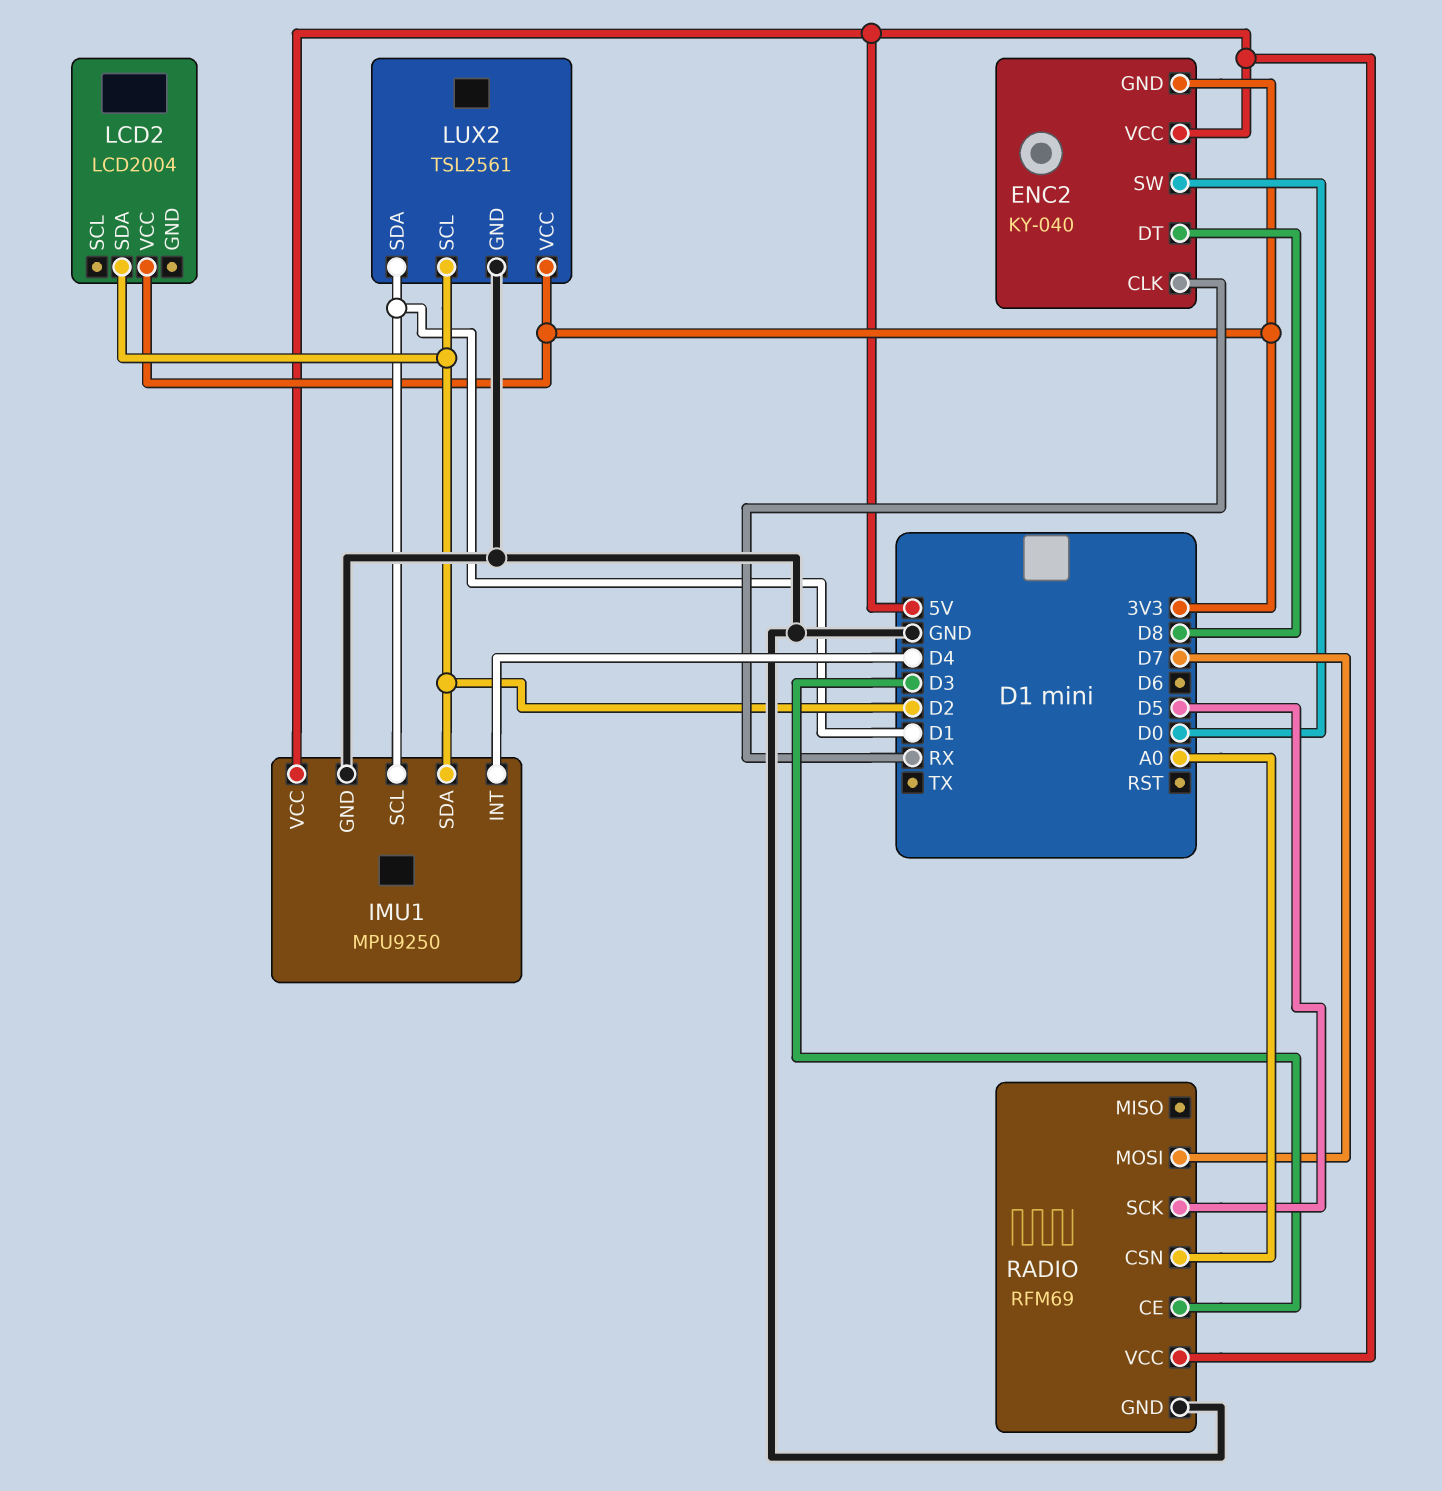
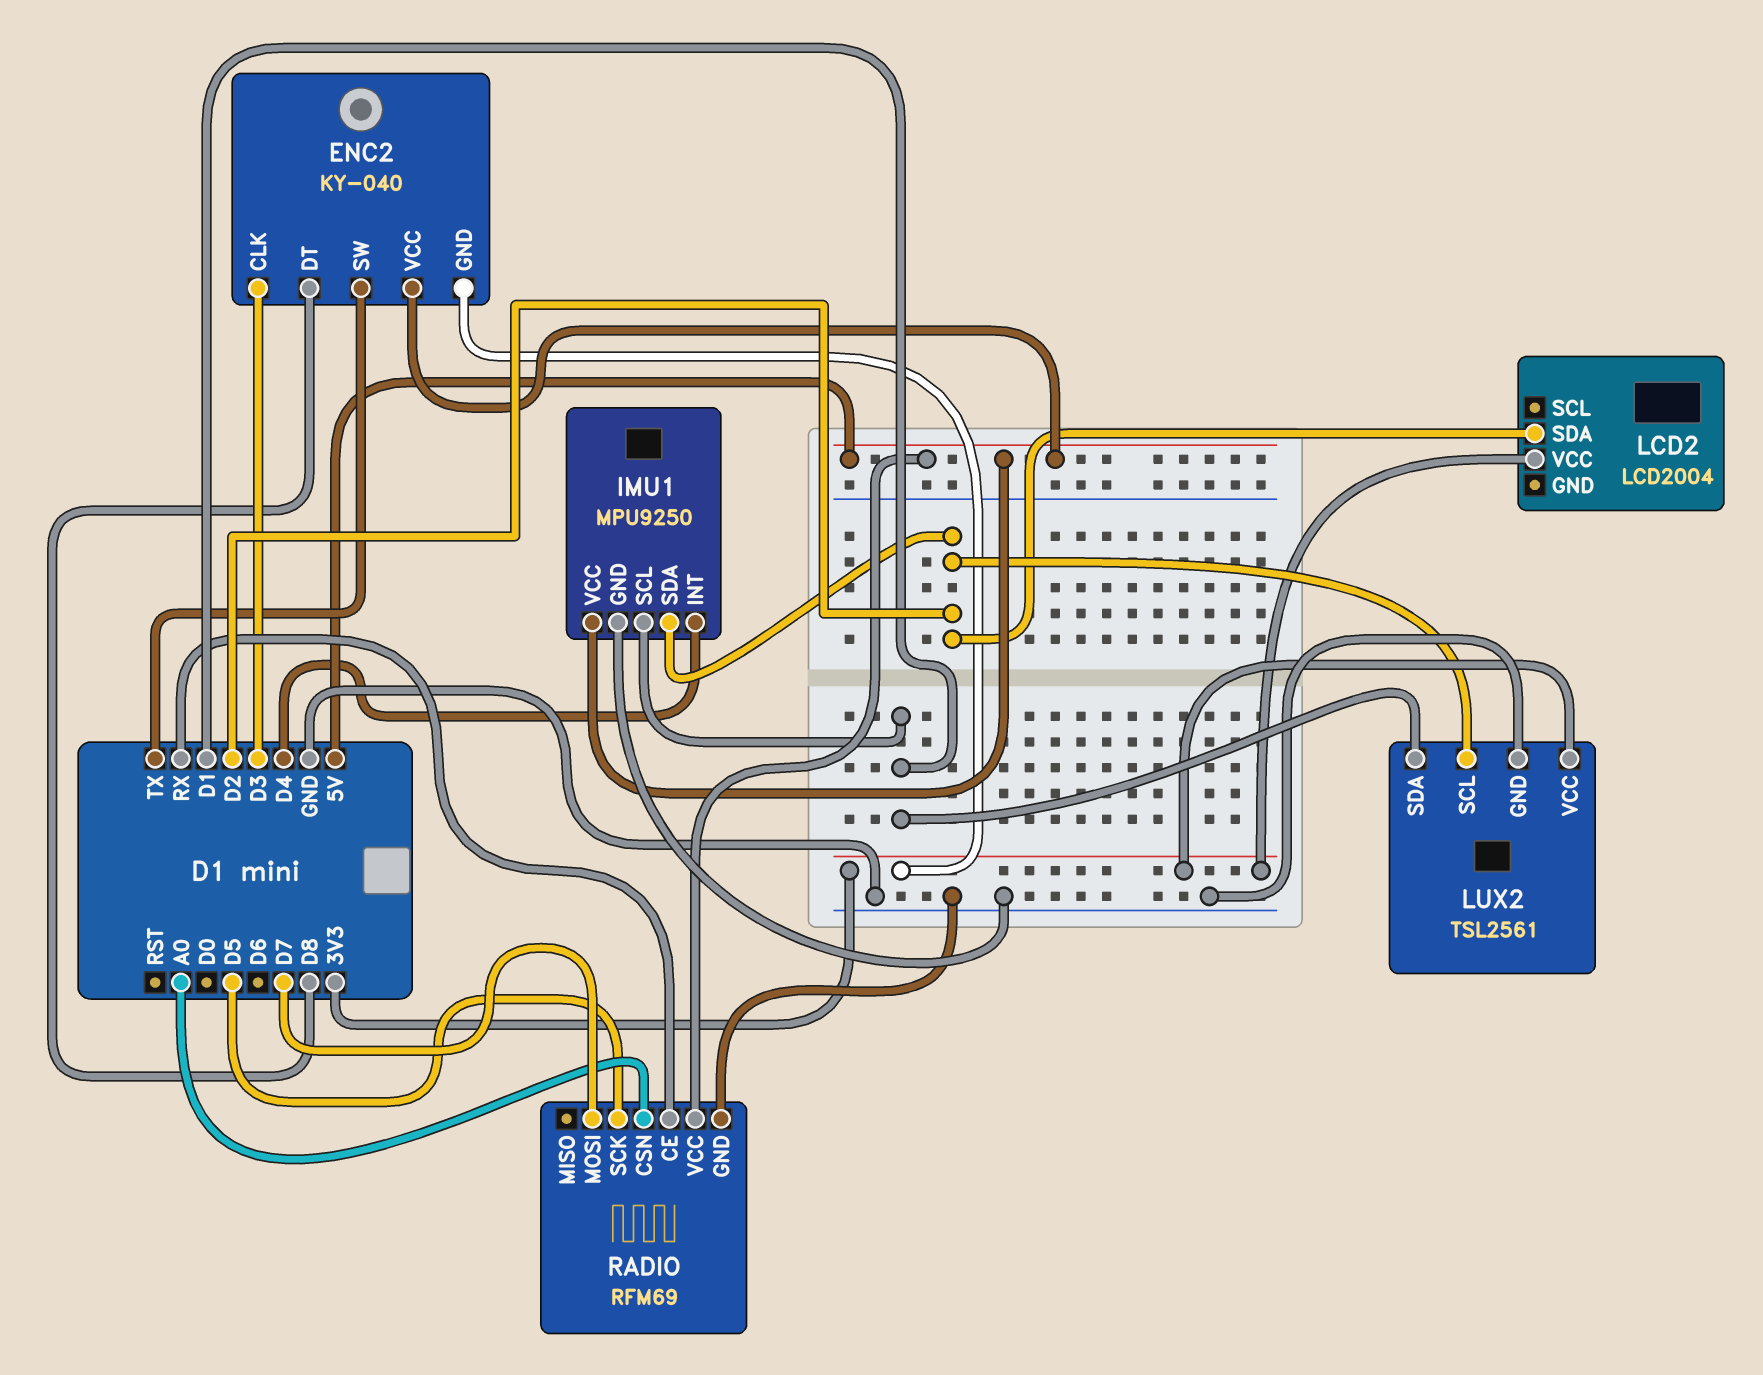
ENC2 pin CLK: RX -> D3
ENC2 pin SW: D0 -> TX
RADIO pin CE: D3 -> RX

